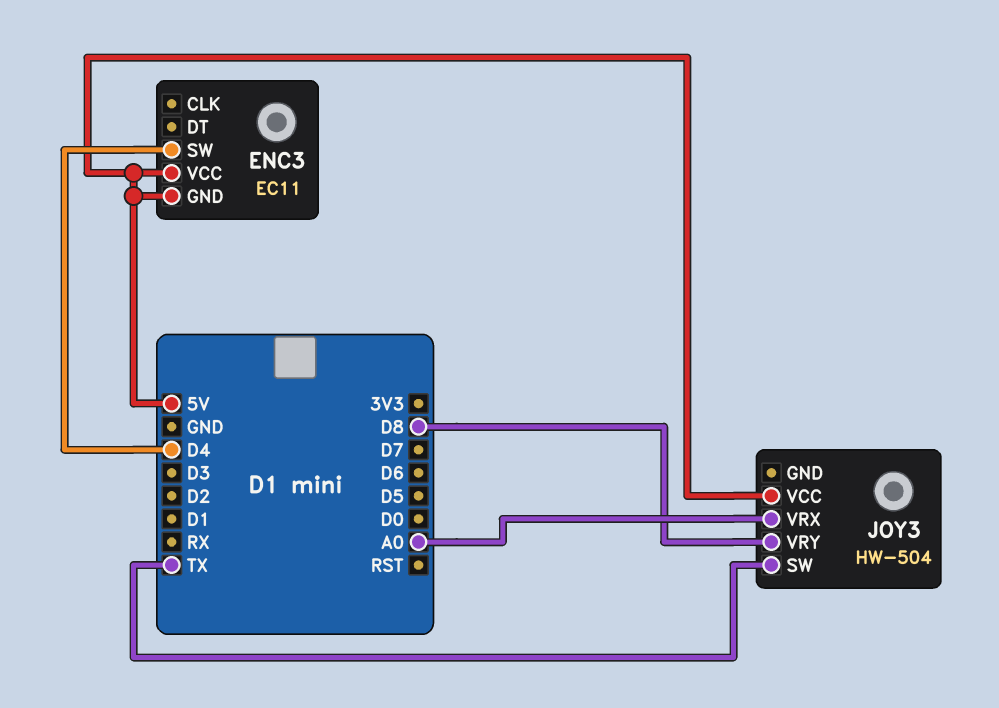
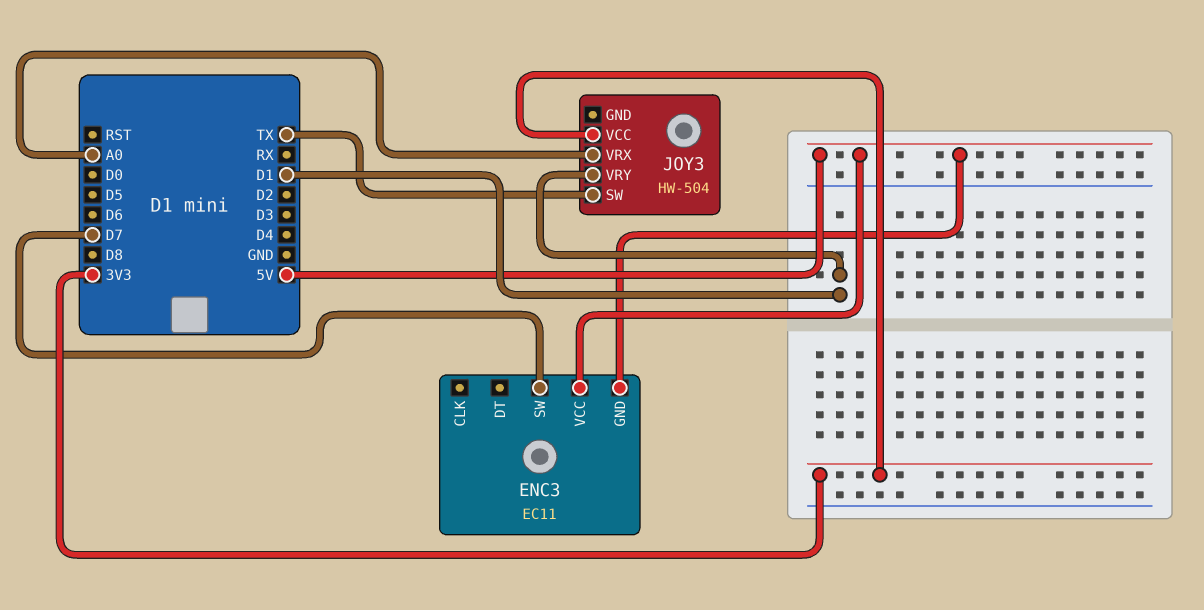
ENC3 pin SW: D4 -> D7
JOY3 pin VCC: 5V -> 3V3
JOY3 pin VRY: D8 -> D1

